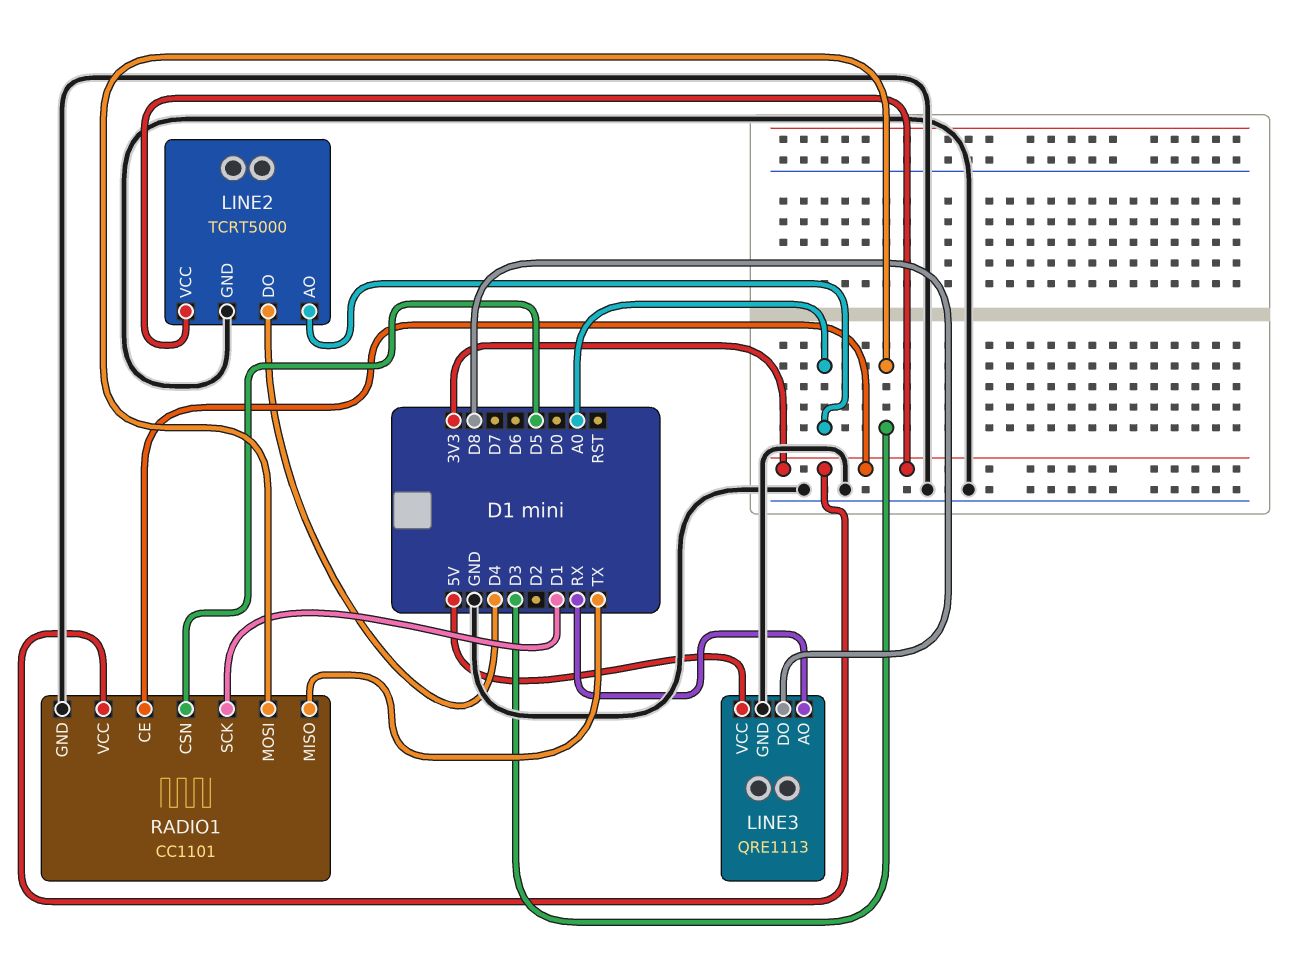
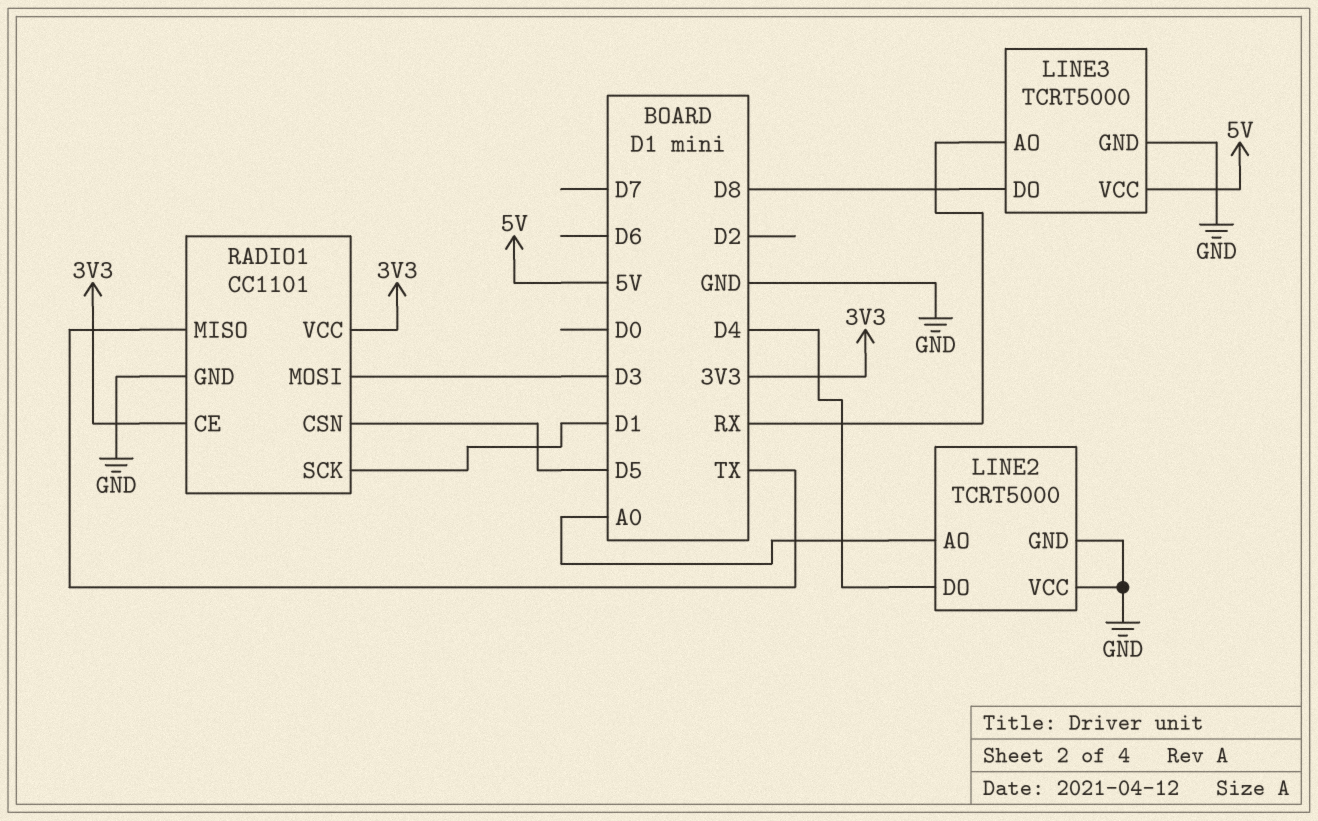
LINE2 pin VCC: 3V3 -> GND
LINE3: QRE1113 -> TCRT5000

